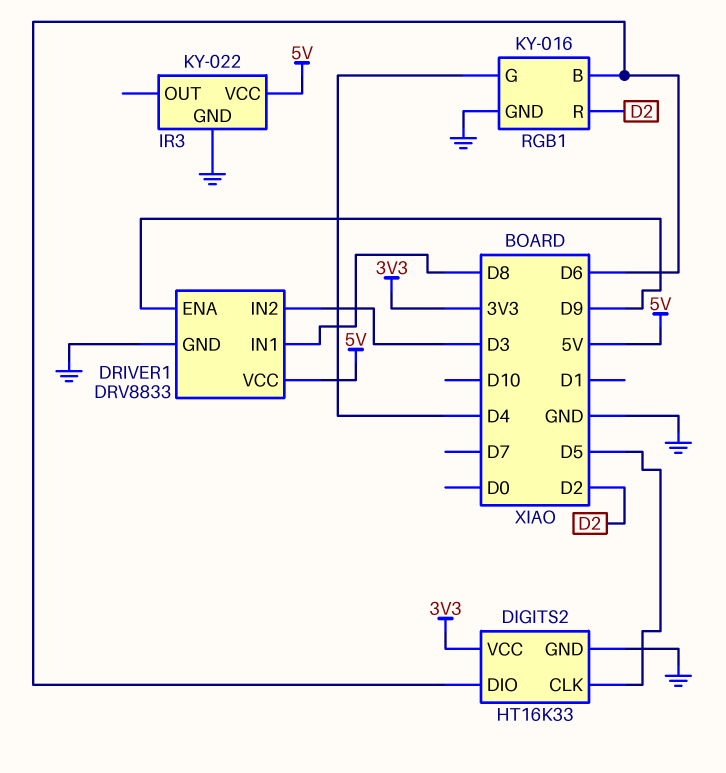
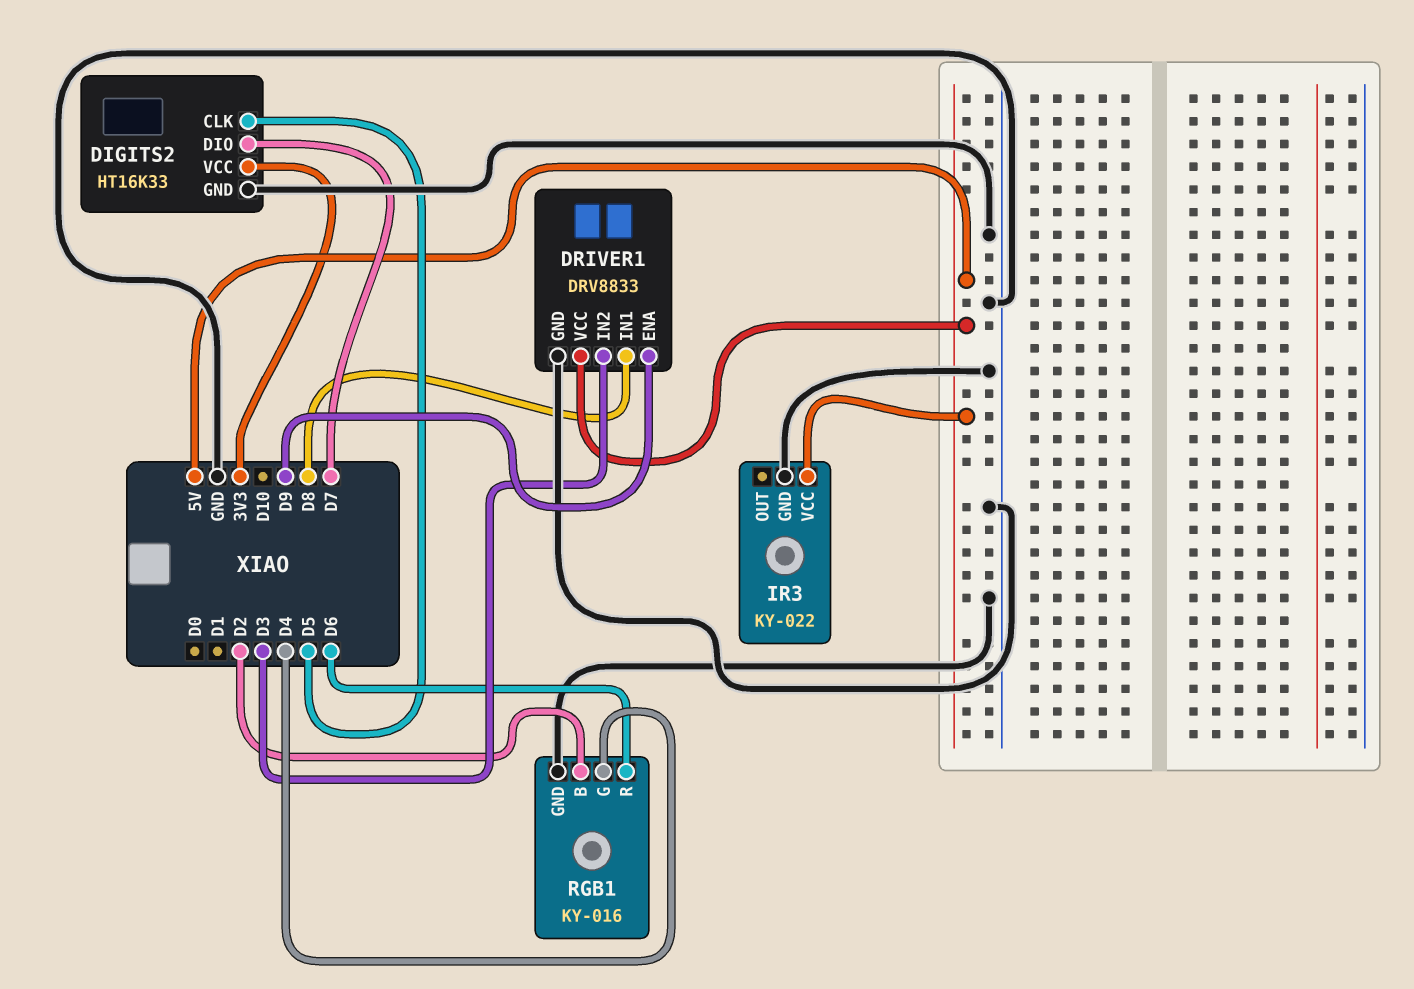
DIGITS2 pin DIO: D6 -> D7
RGB1 pin B: D6 -> D2
RGB1 pin R: D2 -> D6

